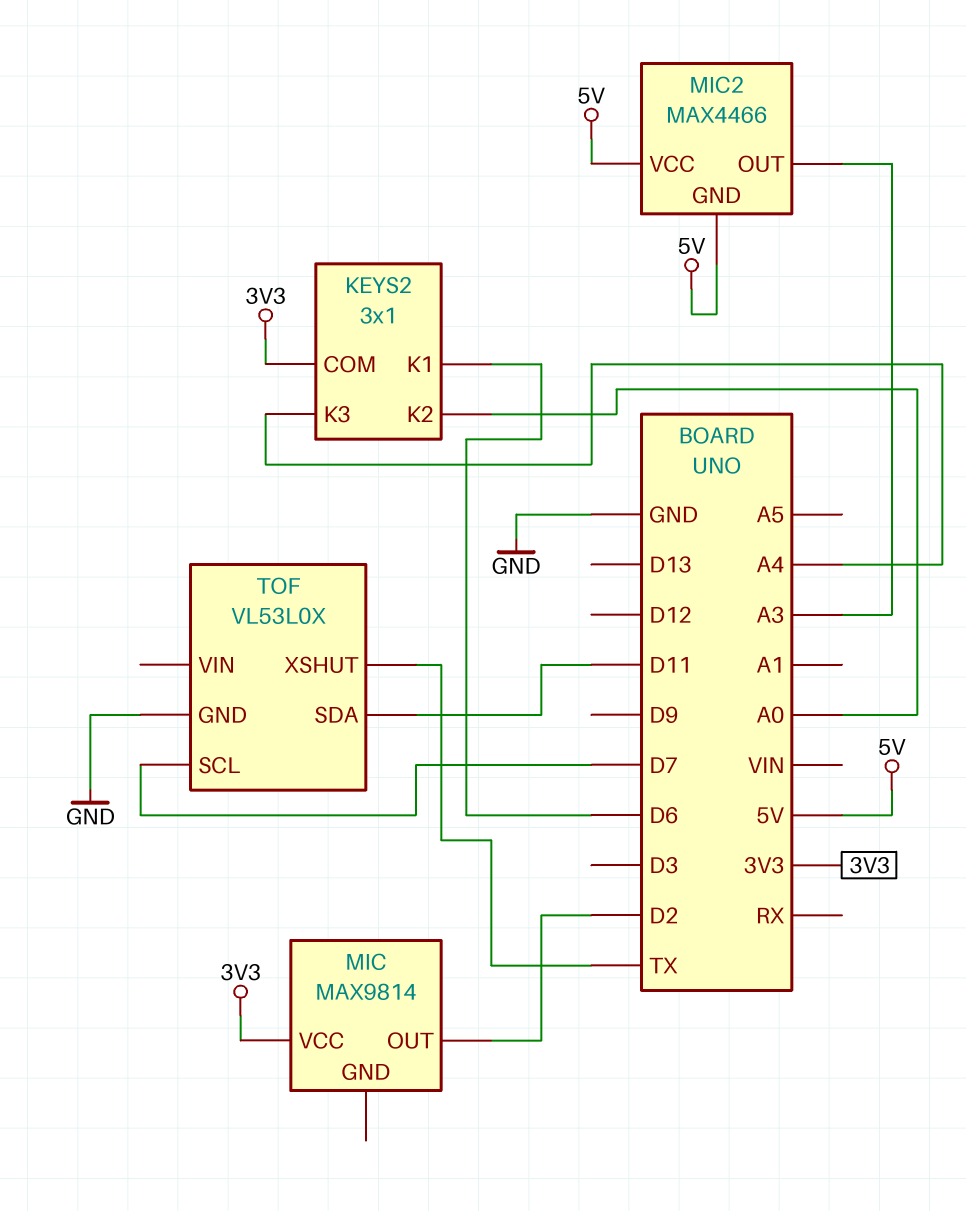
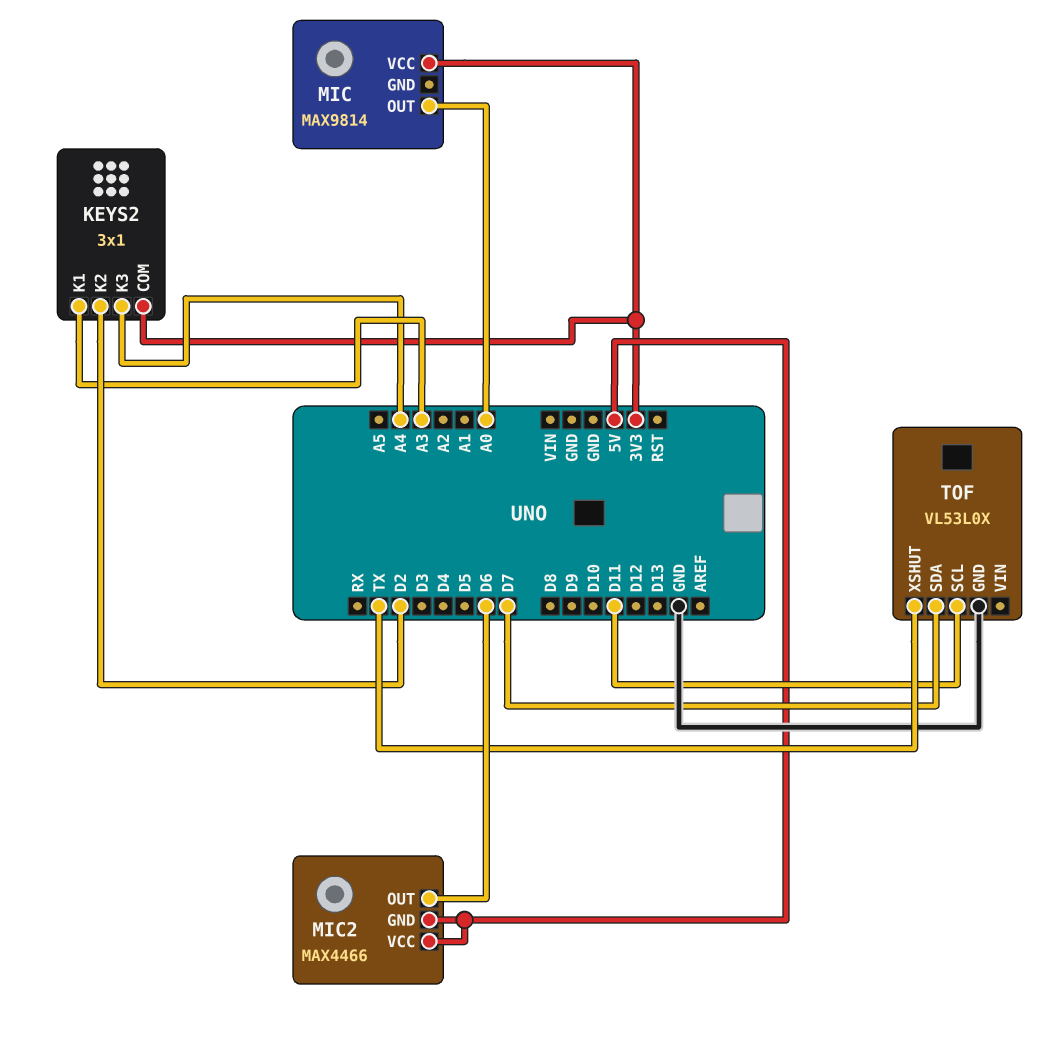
KEYS2 pin K1: D6 -> A3
KEYS2 pin K2: A0 -> D2
MIC pin OUT: D2 -> A0
MIC2 pin OUT: A3 -> D6
TOF pin SCL: D7 -> D11
TOF pin SDA: D11 -> D7

